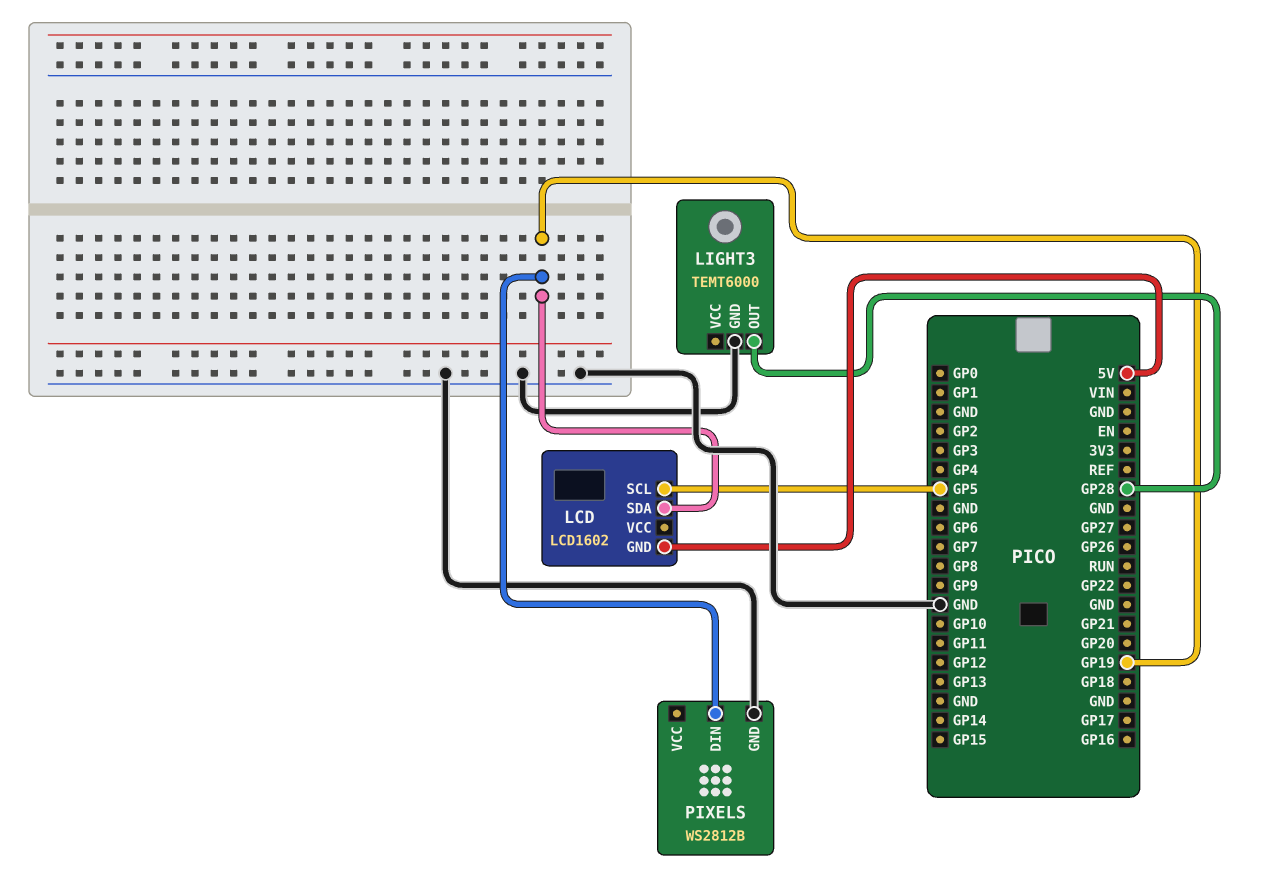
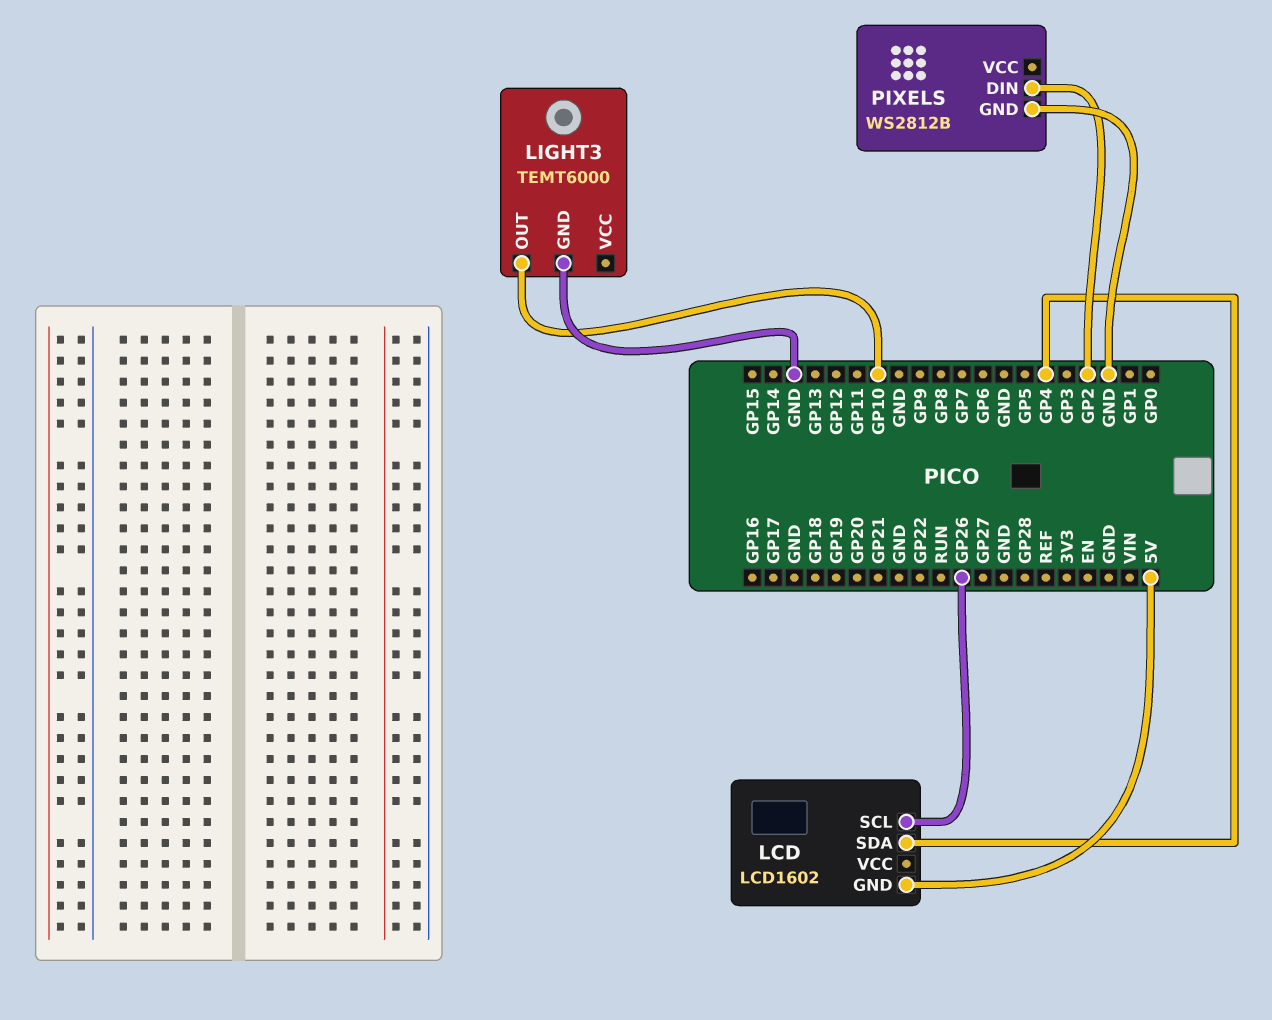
LCD pin SCL: GP5 -> GP26
LCD pin SDA: GP19 -> GP4
LIGHT3 pin OUT: GP28 -> GP10
PIXELS pin DIN: GP19 -> GP2

